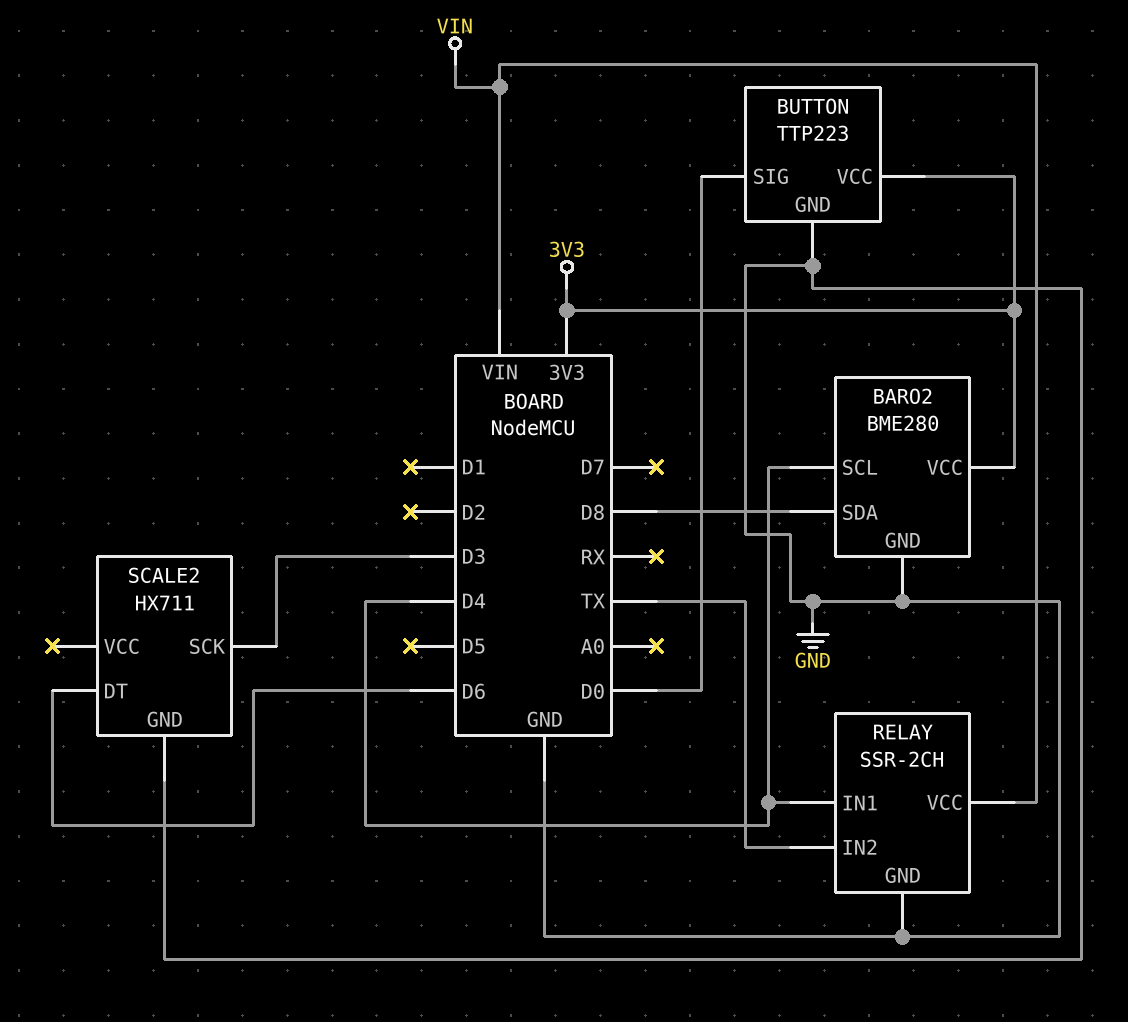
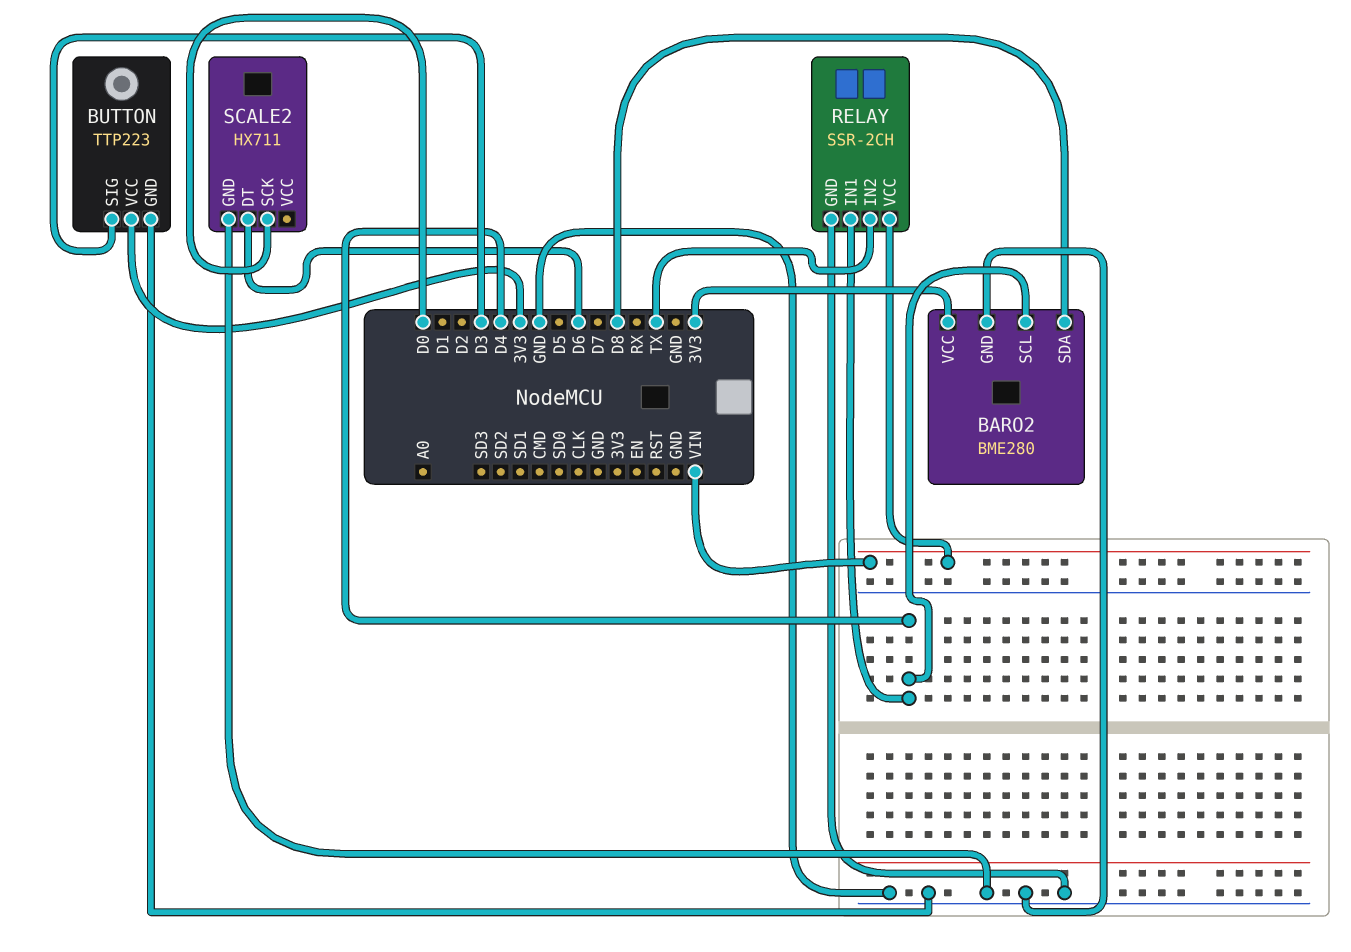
BUTTON pin SIG: D0 -> D3
SCALE2 pin SCK: D3 -> D0

